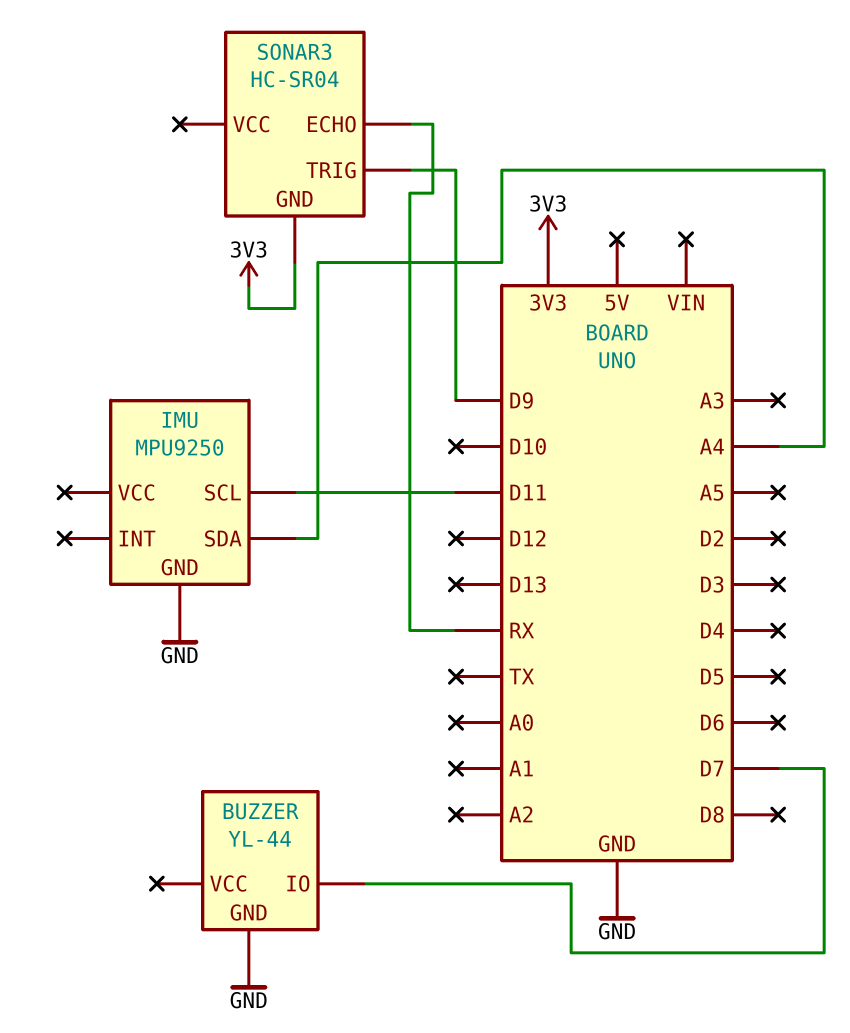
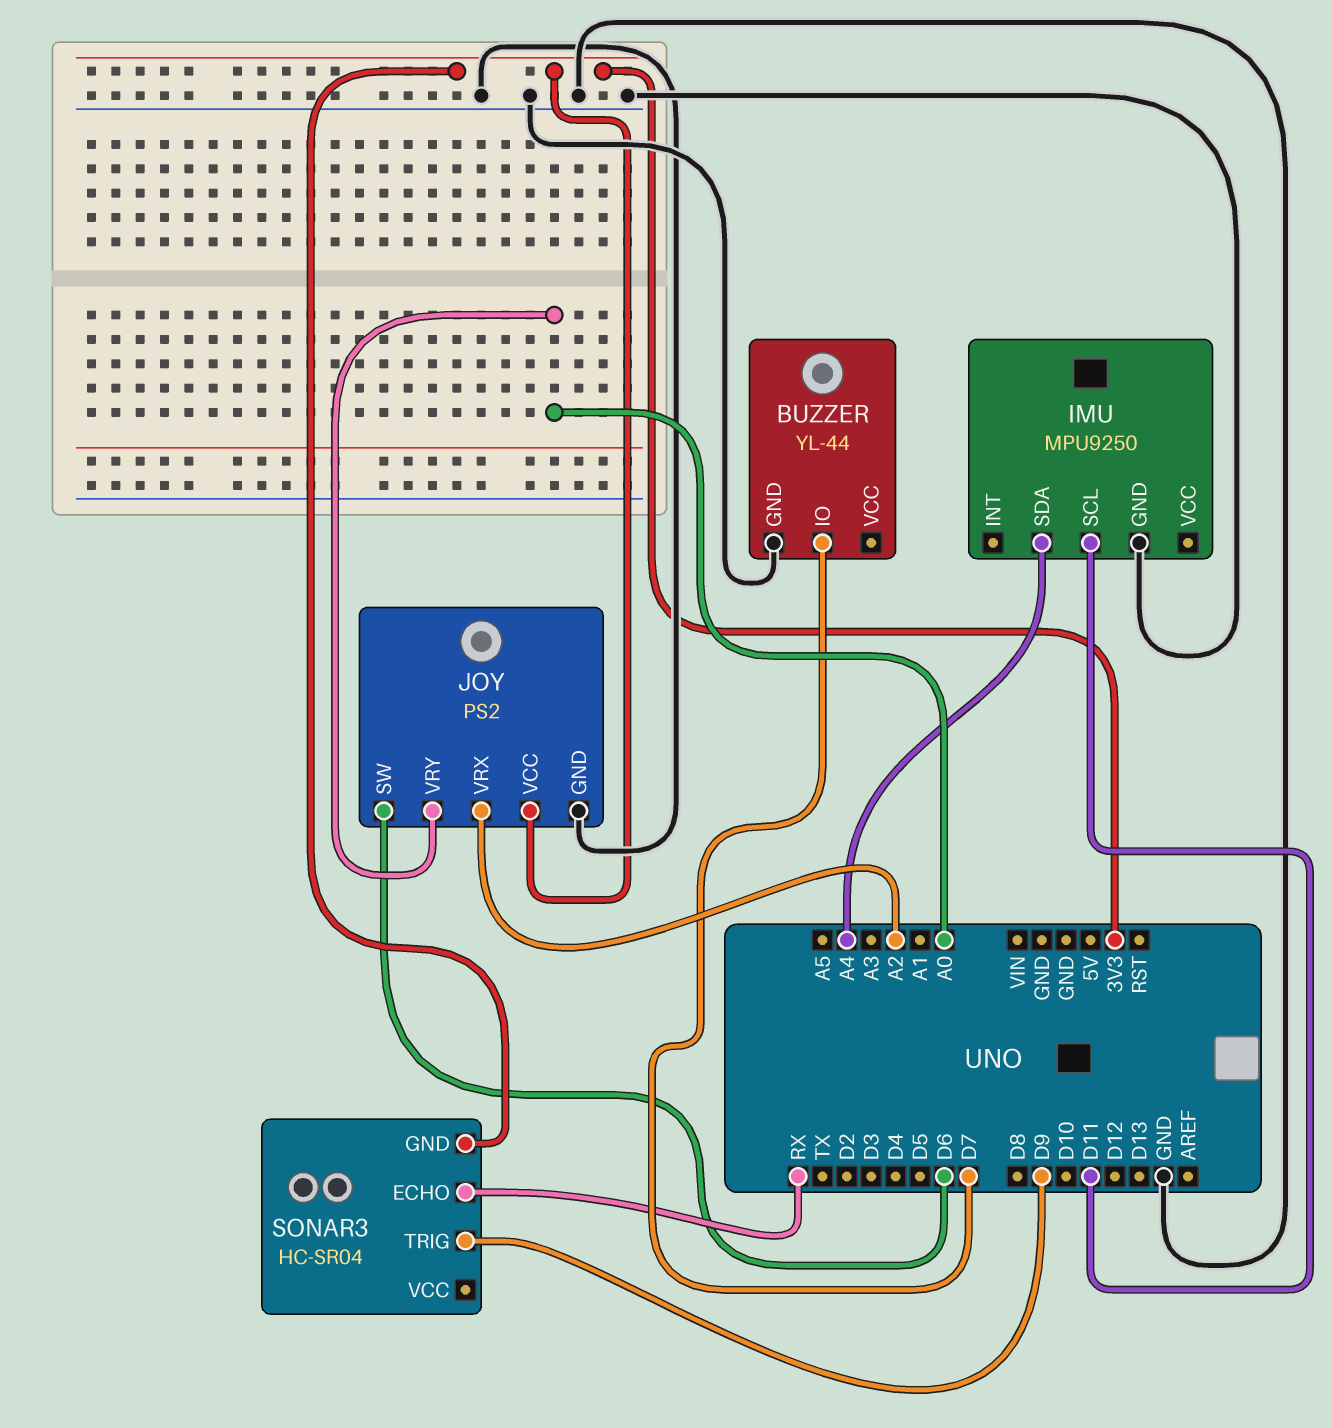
JOY: none -> PS2
JOY pin GND: none -> GND
JOY pin SW: none -> D6
JOY pin VCC: none -> 3V3
JOY pin VRX: none -> A2
JOY pin VRY: none -> A0

